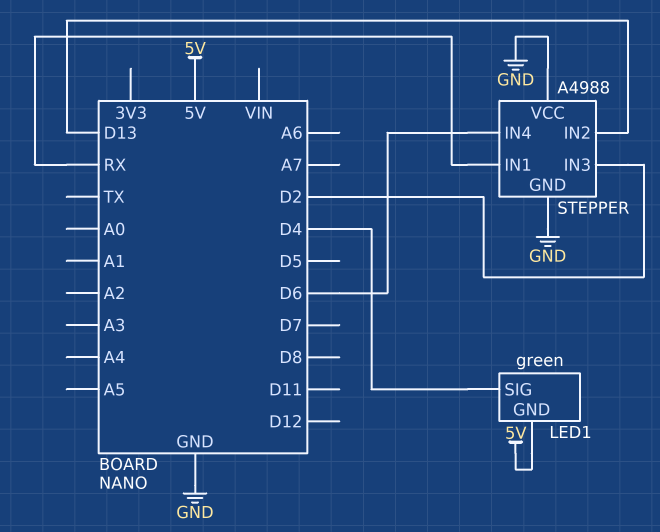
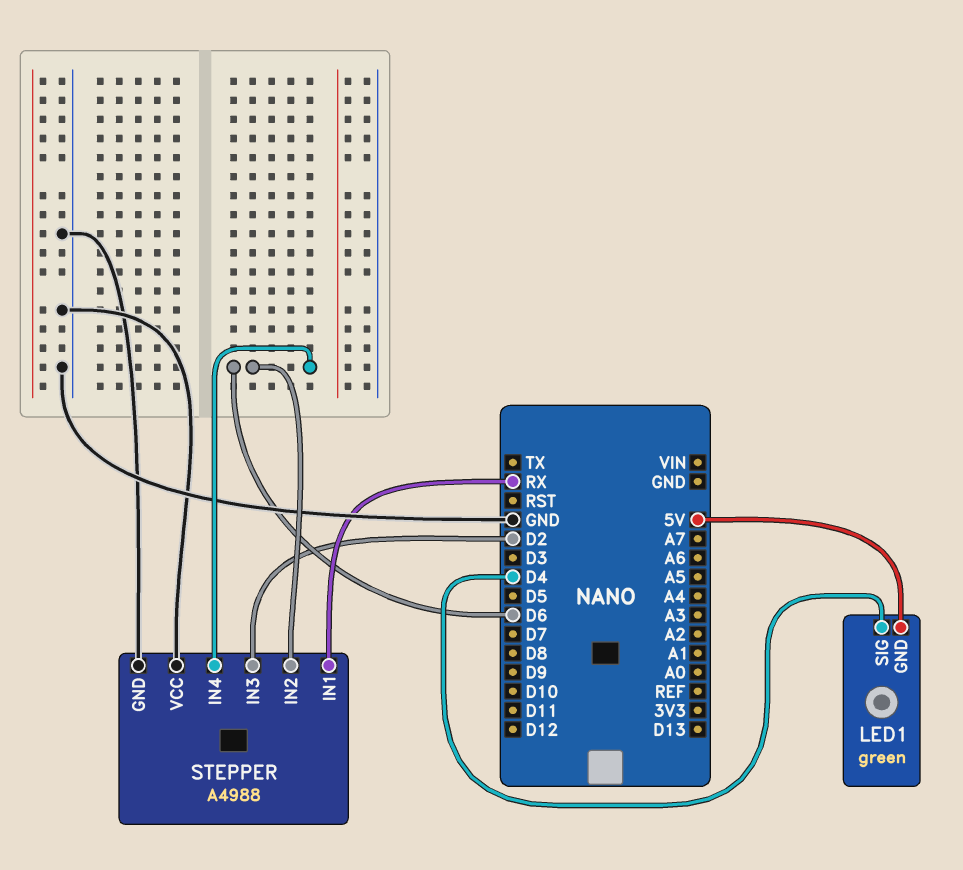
STEPPER pin IN2: D13 -> D6

